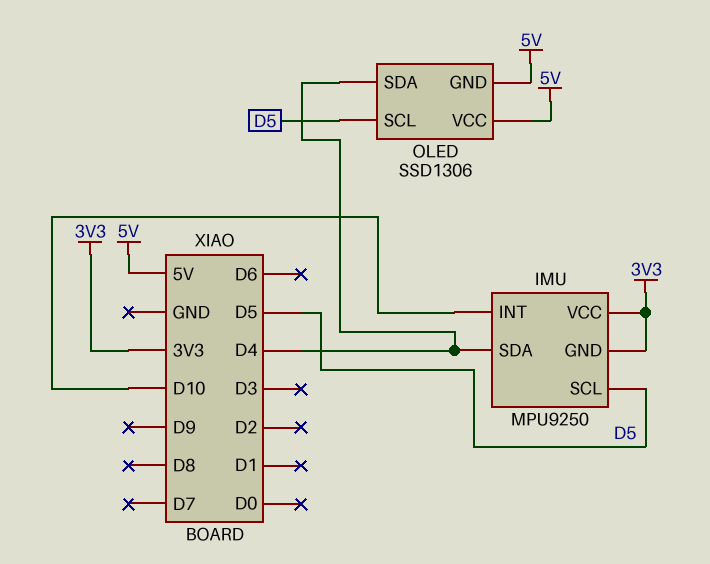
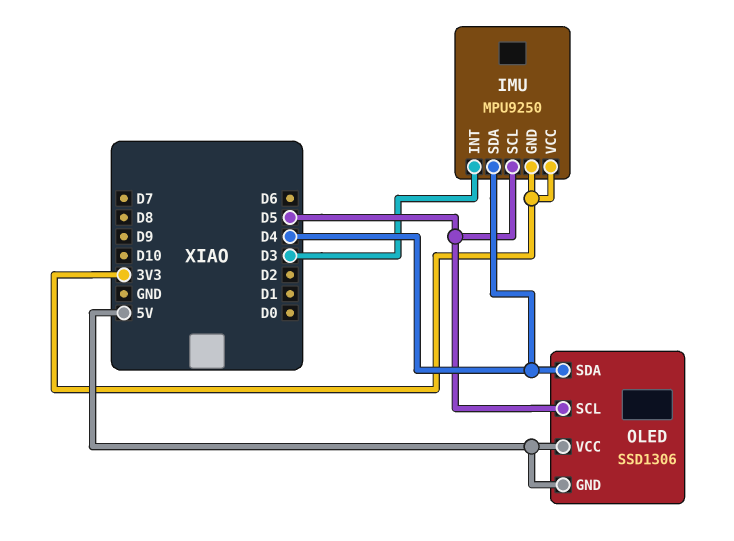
IMU pin INT: D10 -> D3

